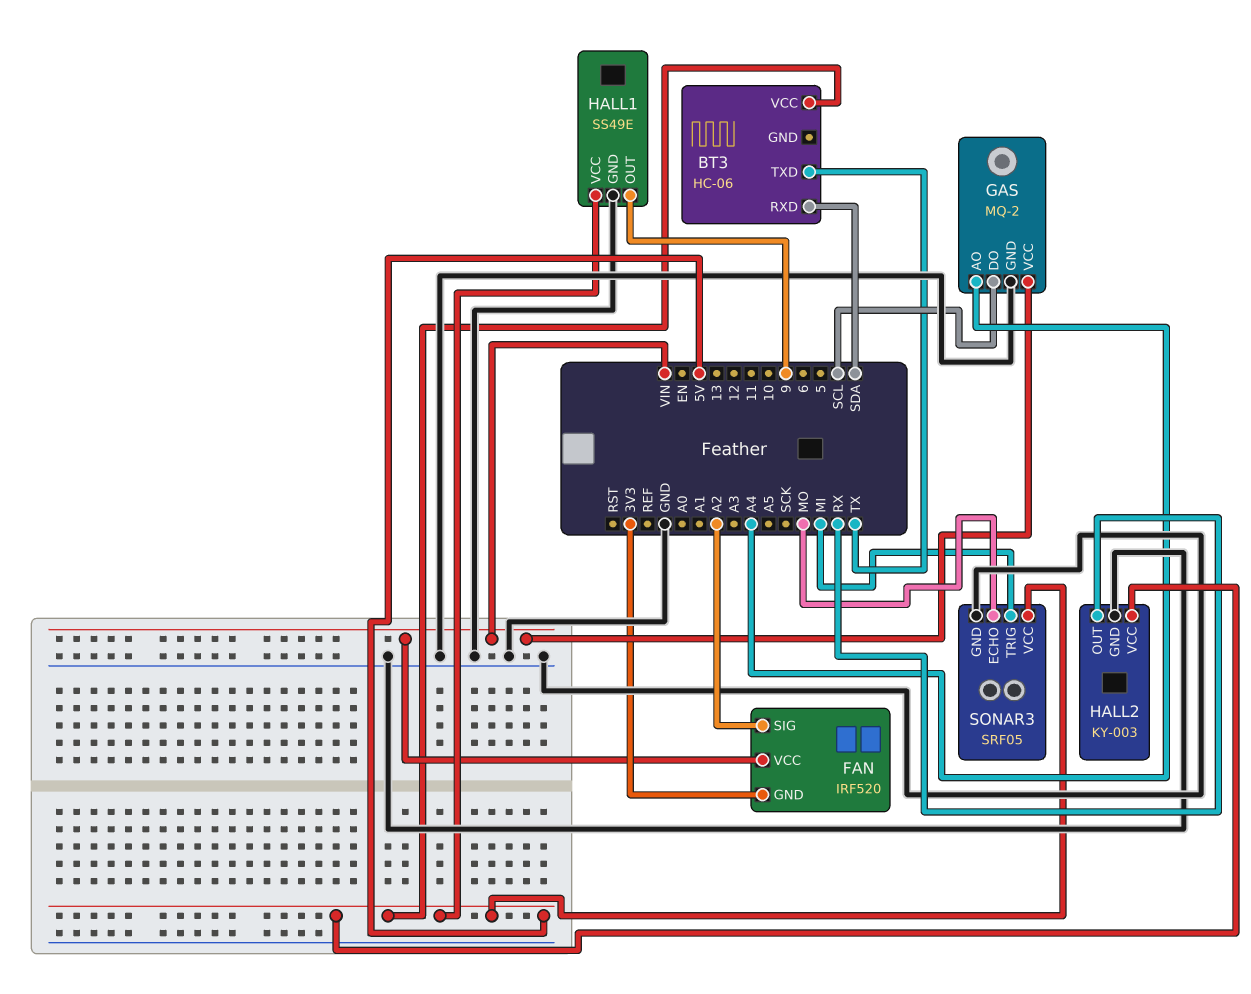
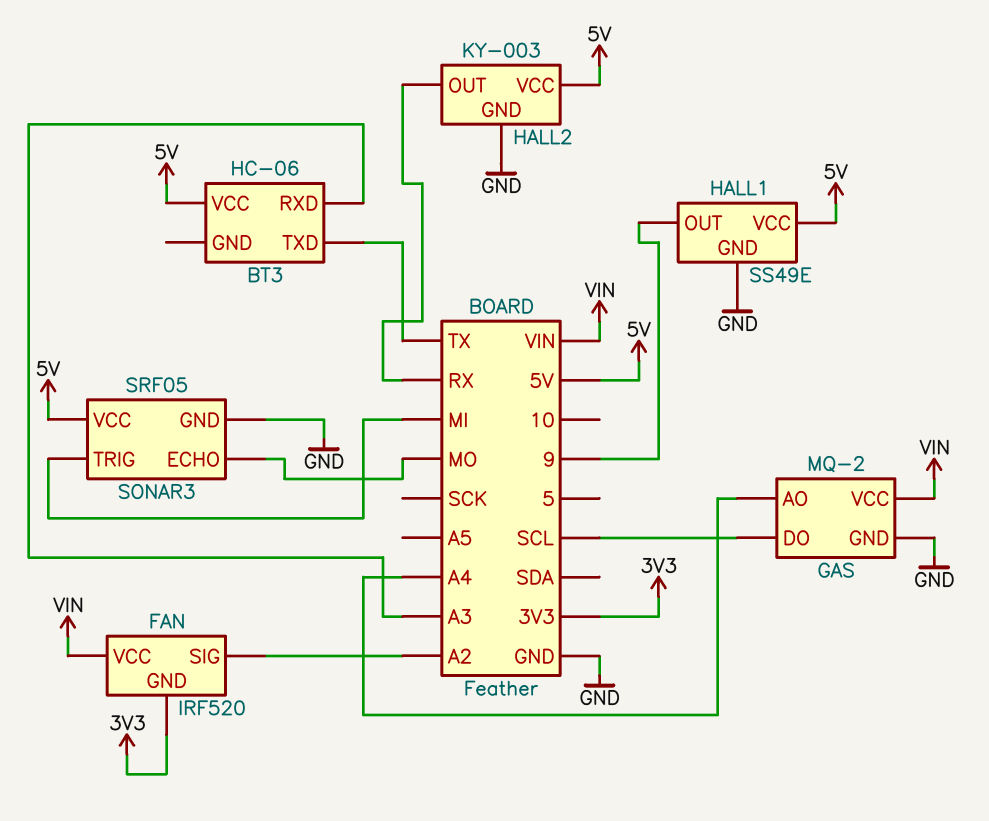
BT3 pin RXD: SDA -> A3

